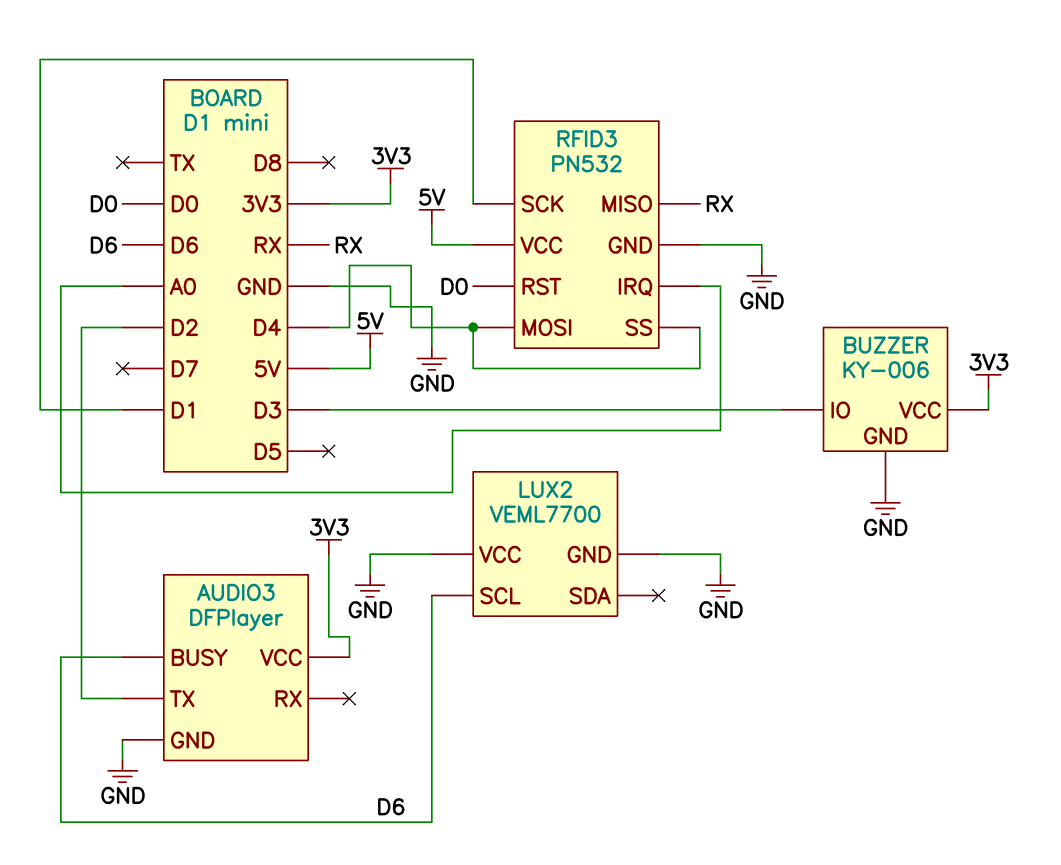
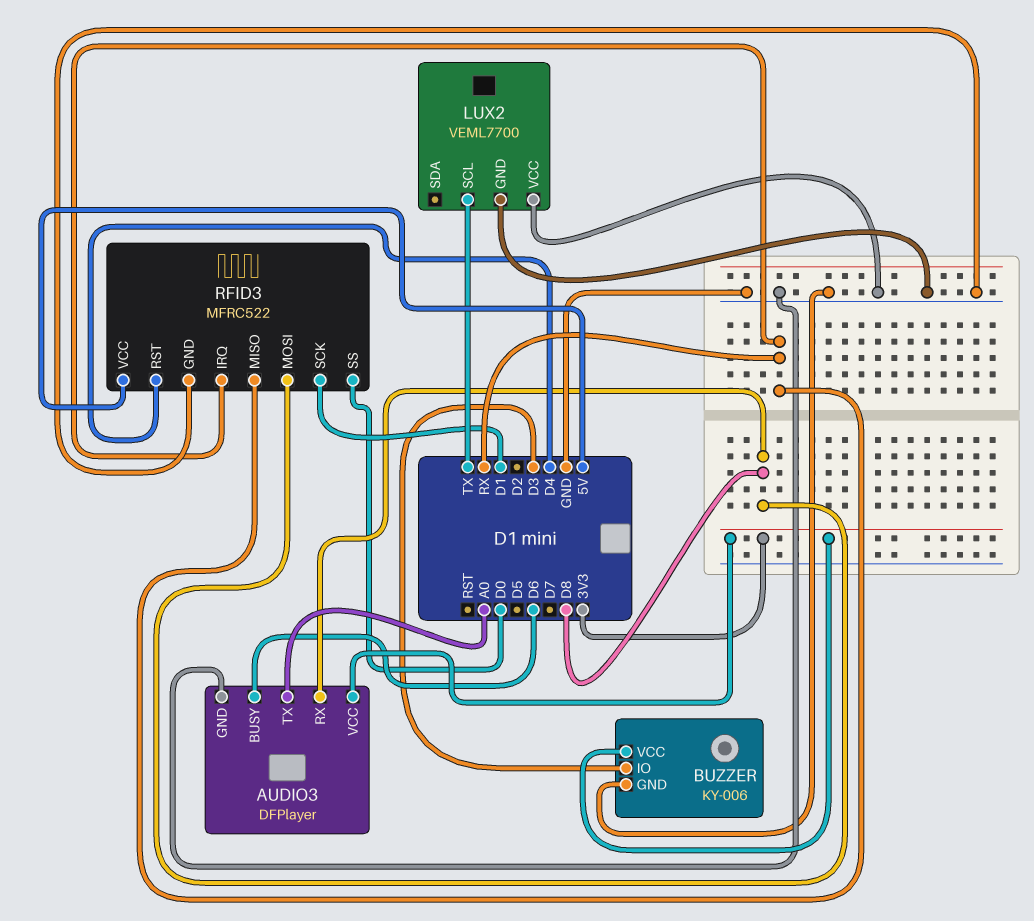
AUDIO3 pin RX: none -> D8
AUDIO3 pin TX: D2 -> A0
LUX2 pin SCL: D6 -> TX
RFID3: PN532 -> MFRC522
RFID3 pin IRQ: A0 -> RX
RFID3 pin MOSI: D4 -> D8
RFID3 pin RST: D0 -> D4
RFID3 pin SS: D4 -> D0

